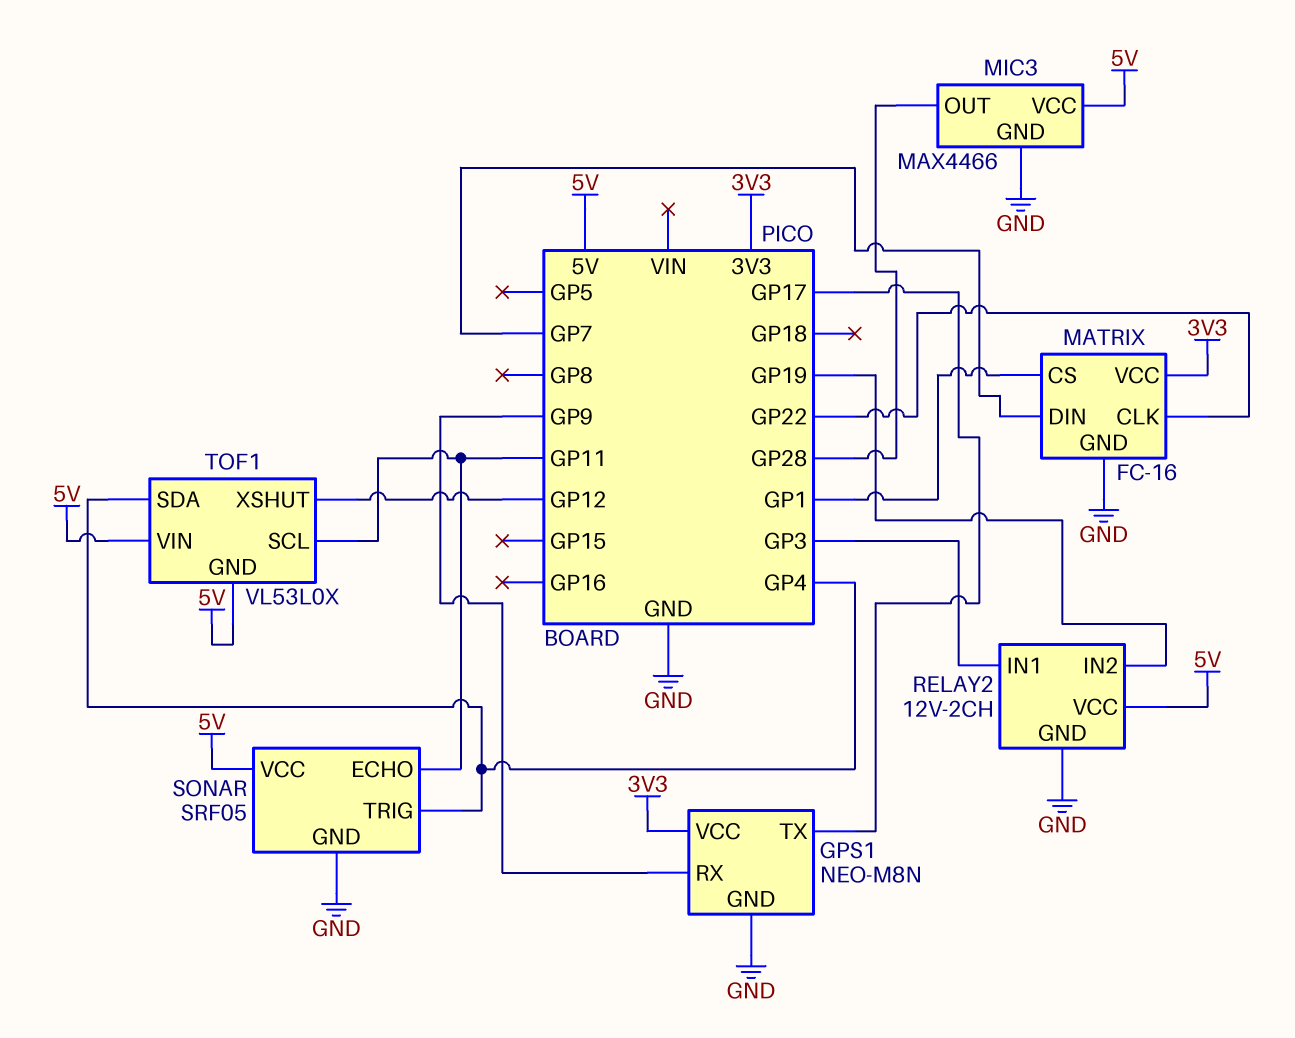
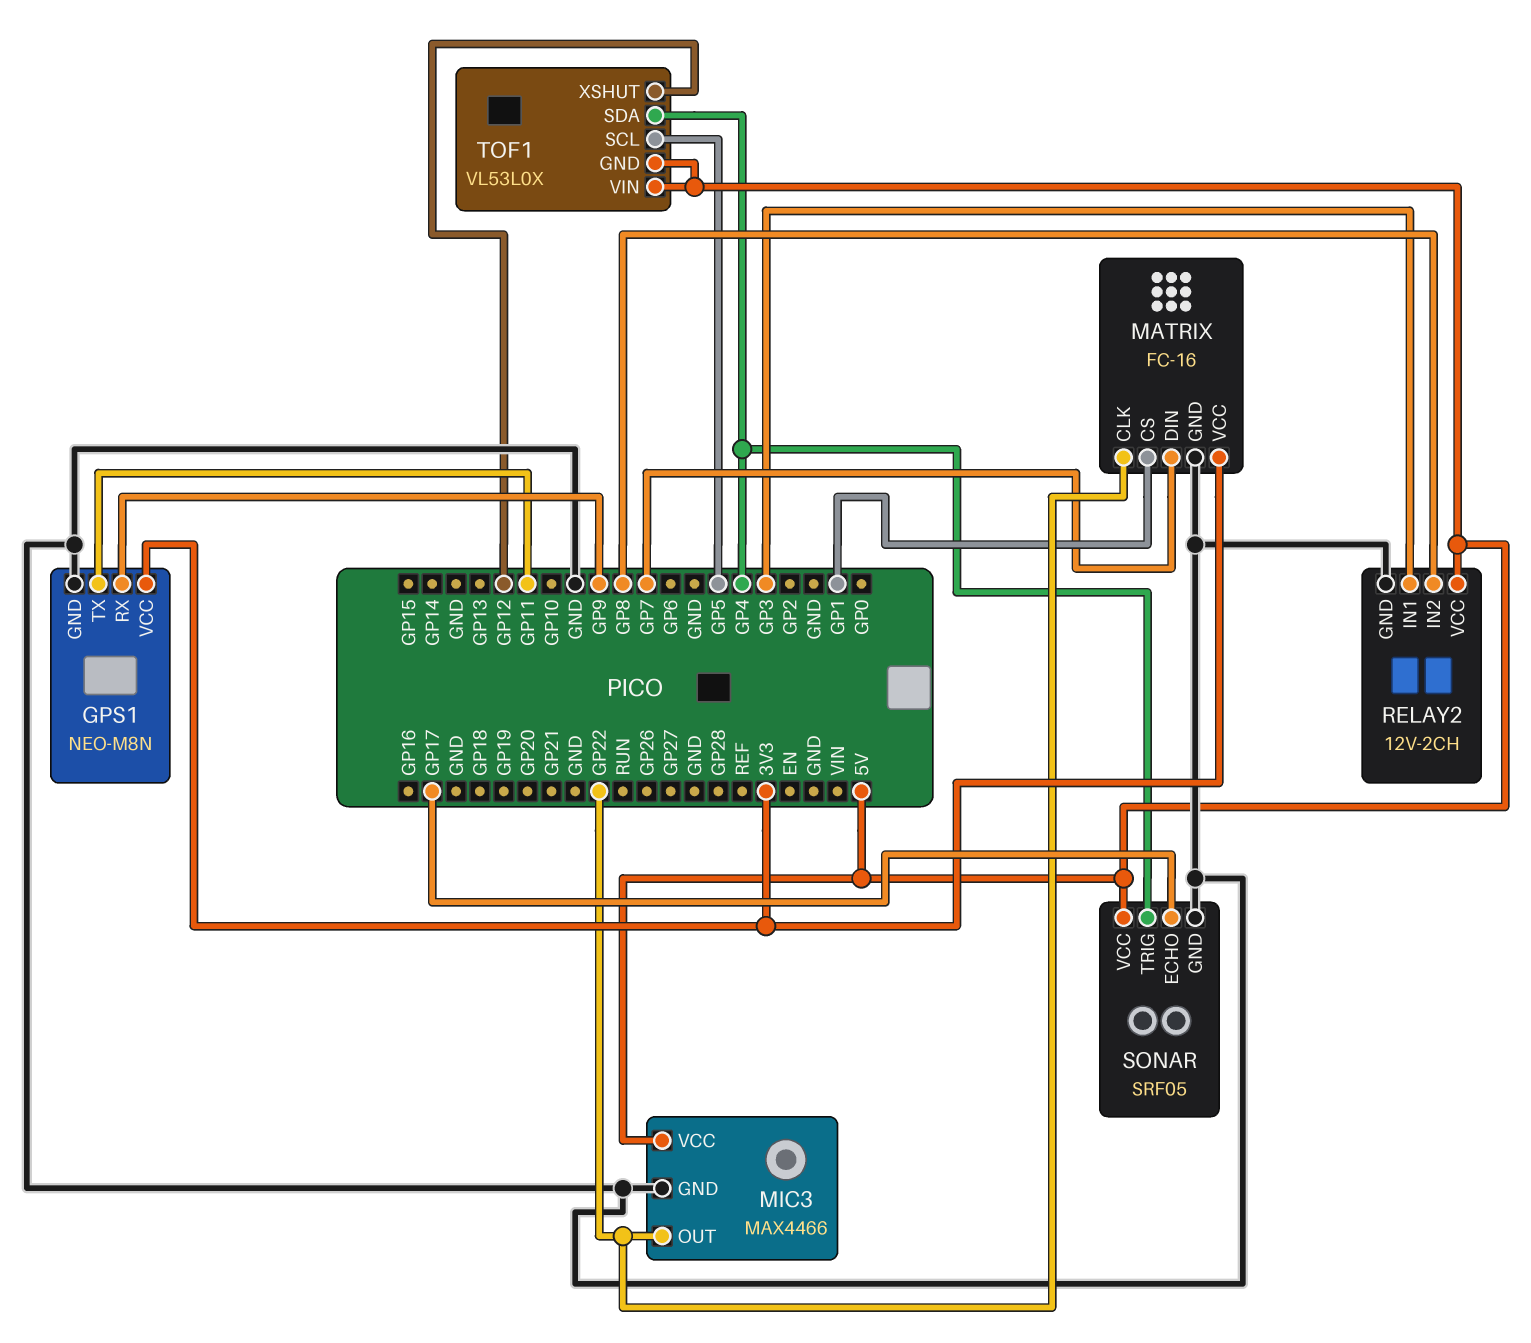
GPS1 pin TX: GP17 -> GP11
MIC3 pin OUT: GP28 -> GP22
RELAY2 pin IN2: GP19 -> GP8
SONAR pin ECHO: GP11 -> GP17
TOF1 pin SCL: GP11 -> GP5

